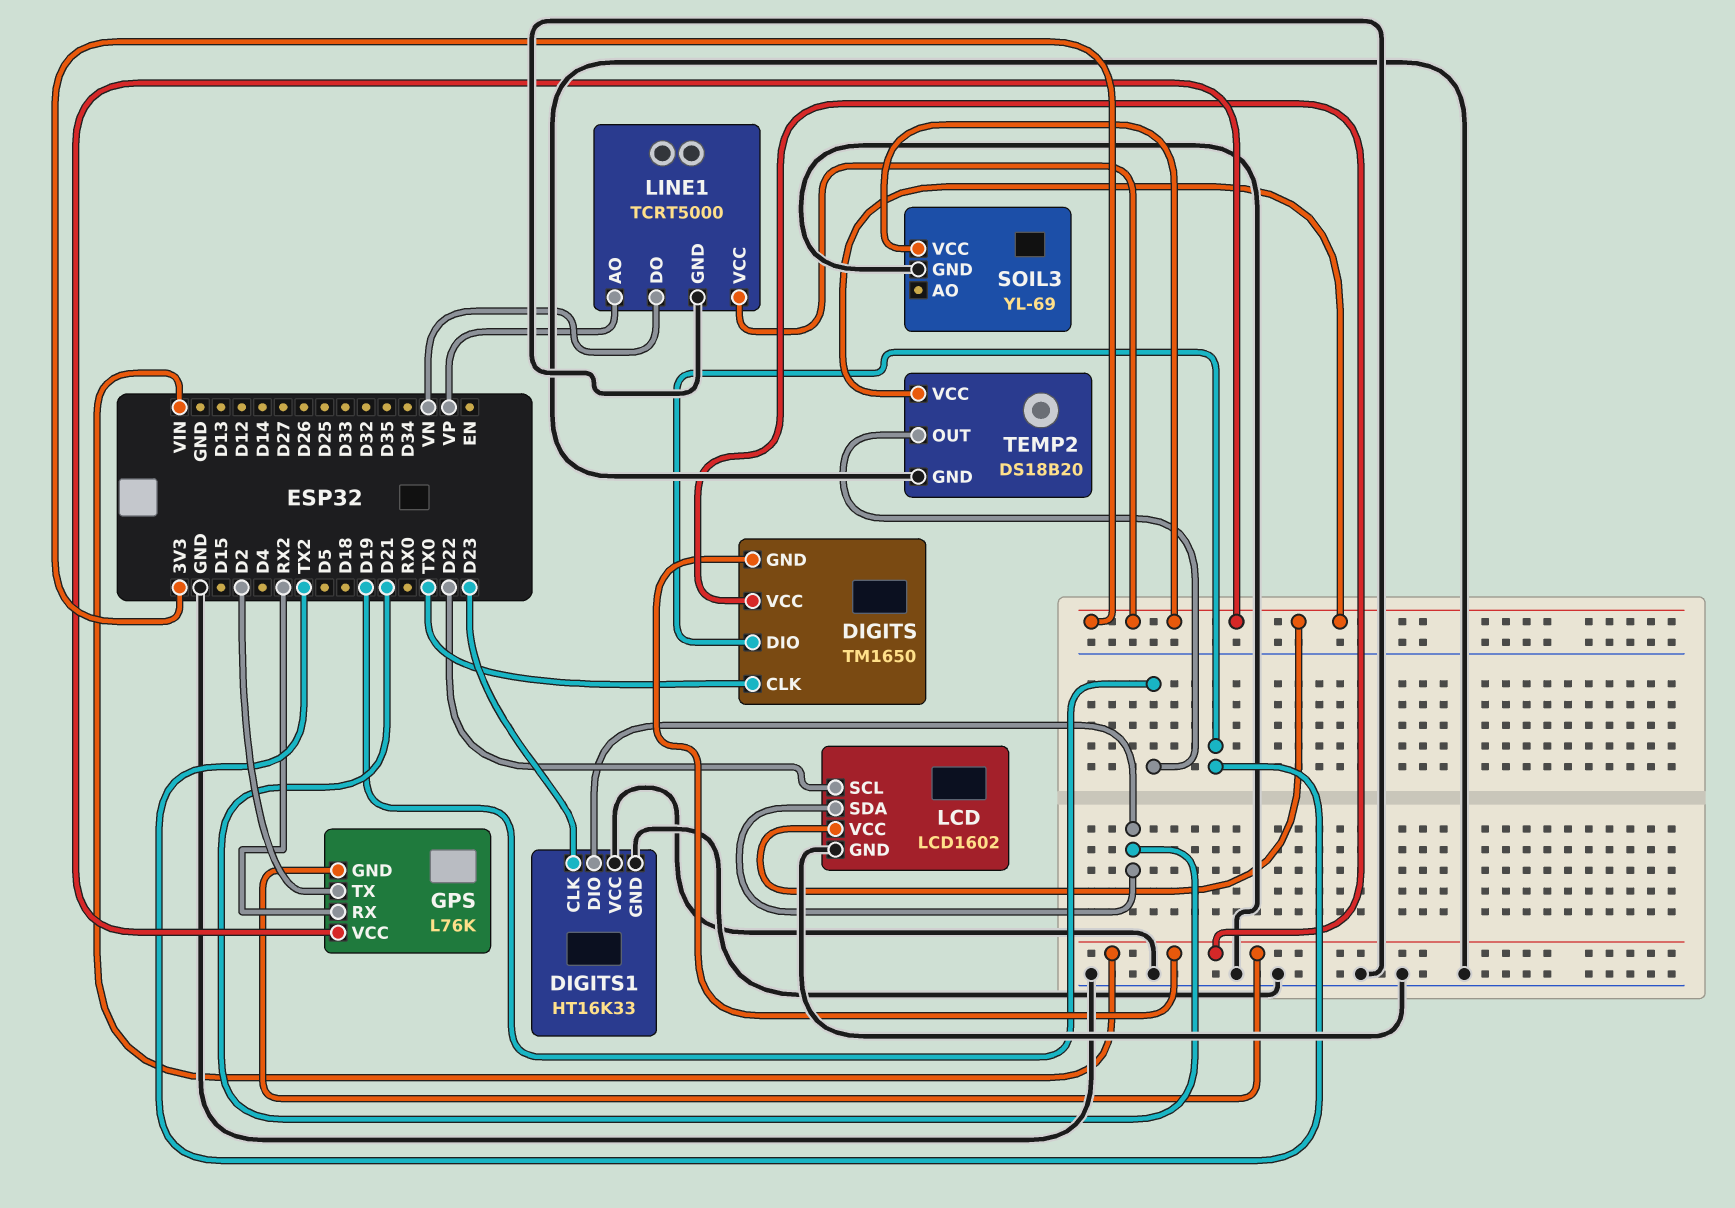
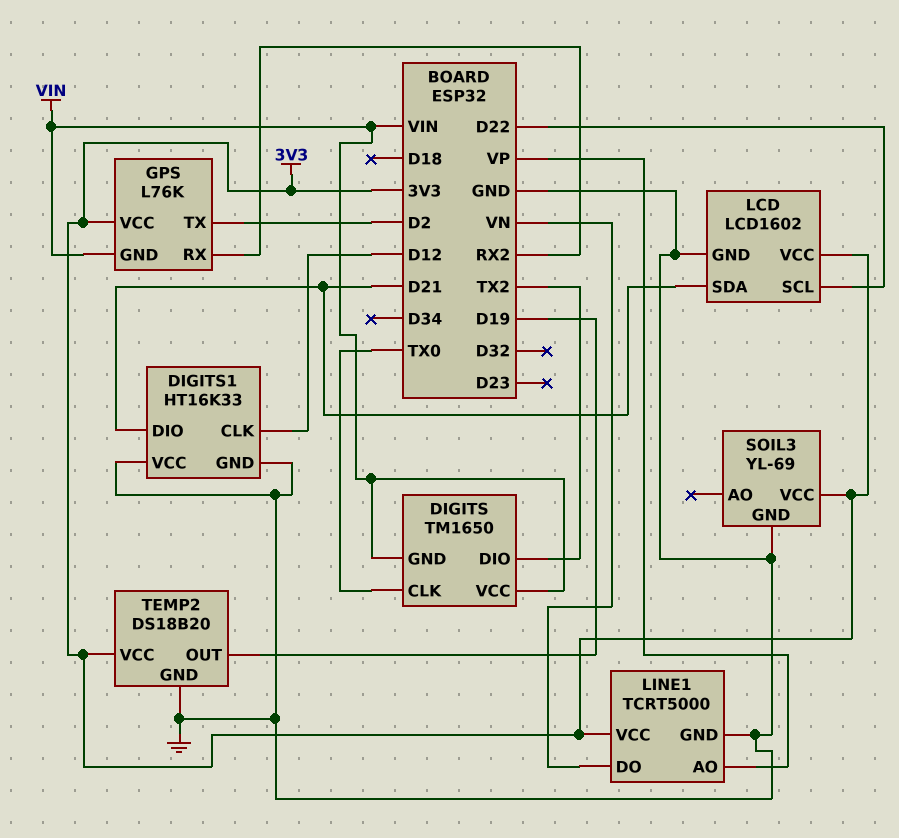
DIGITS1 pin CLK: D23 -> D12

